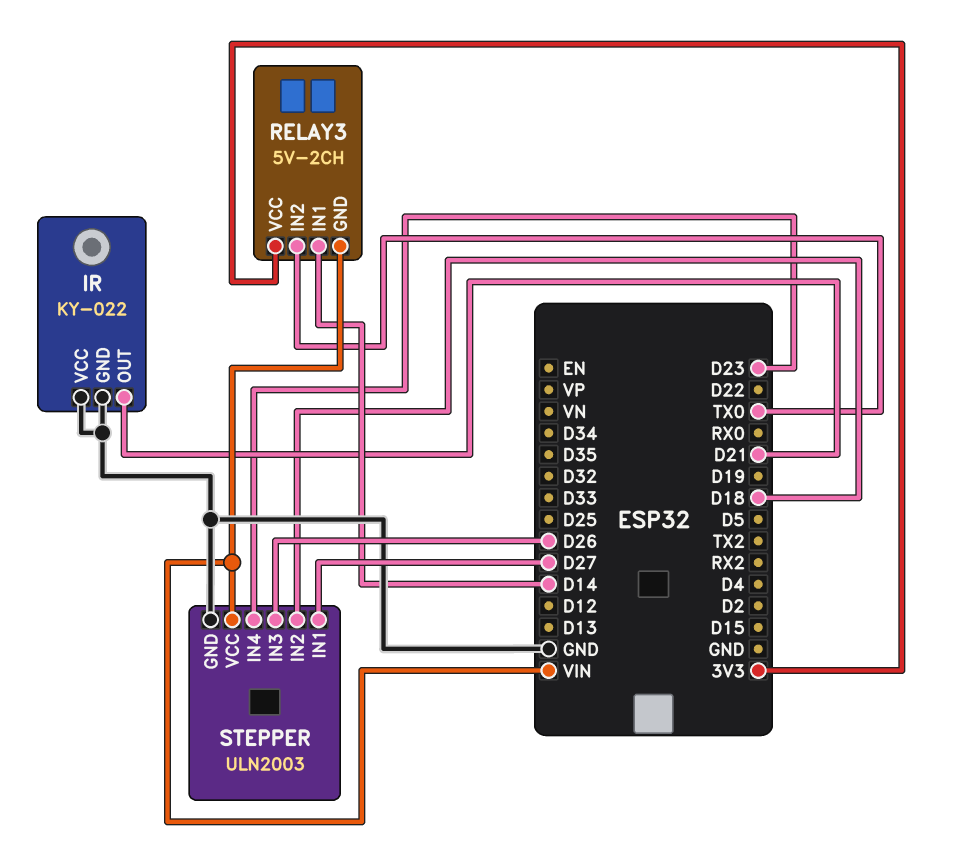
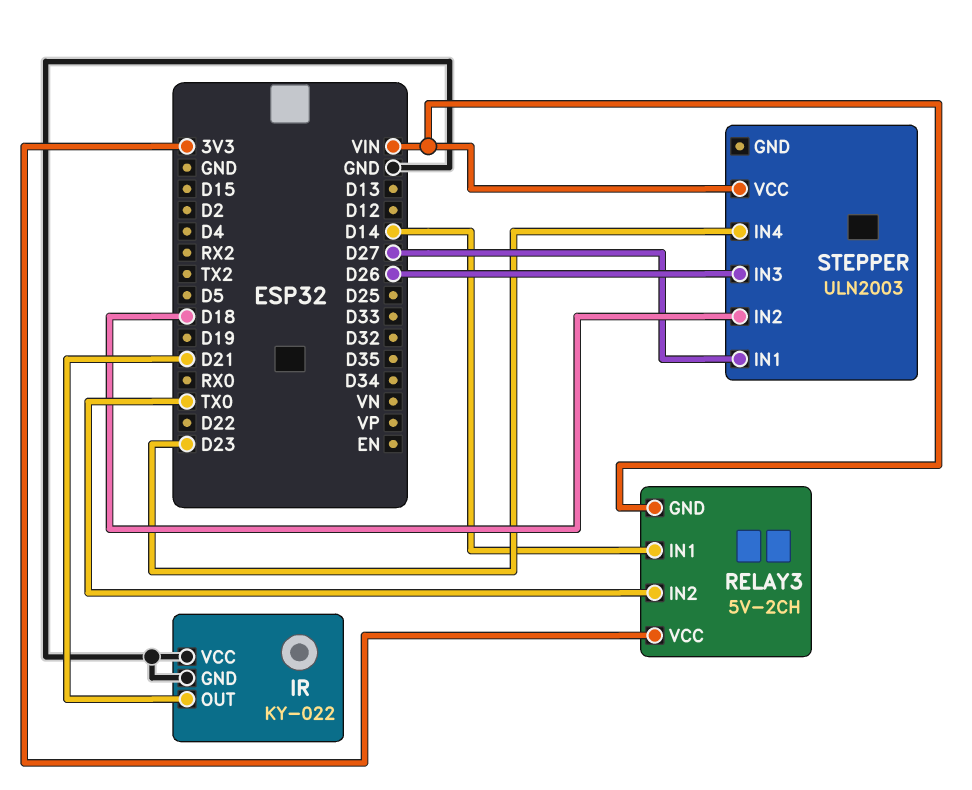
STEPPER pin GND: GND -> none

